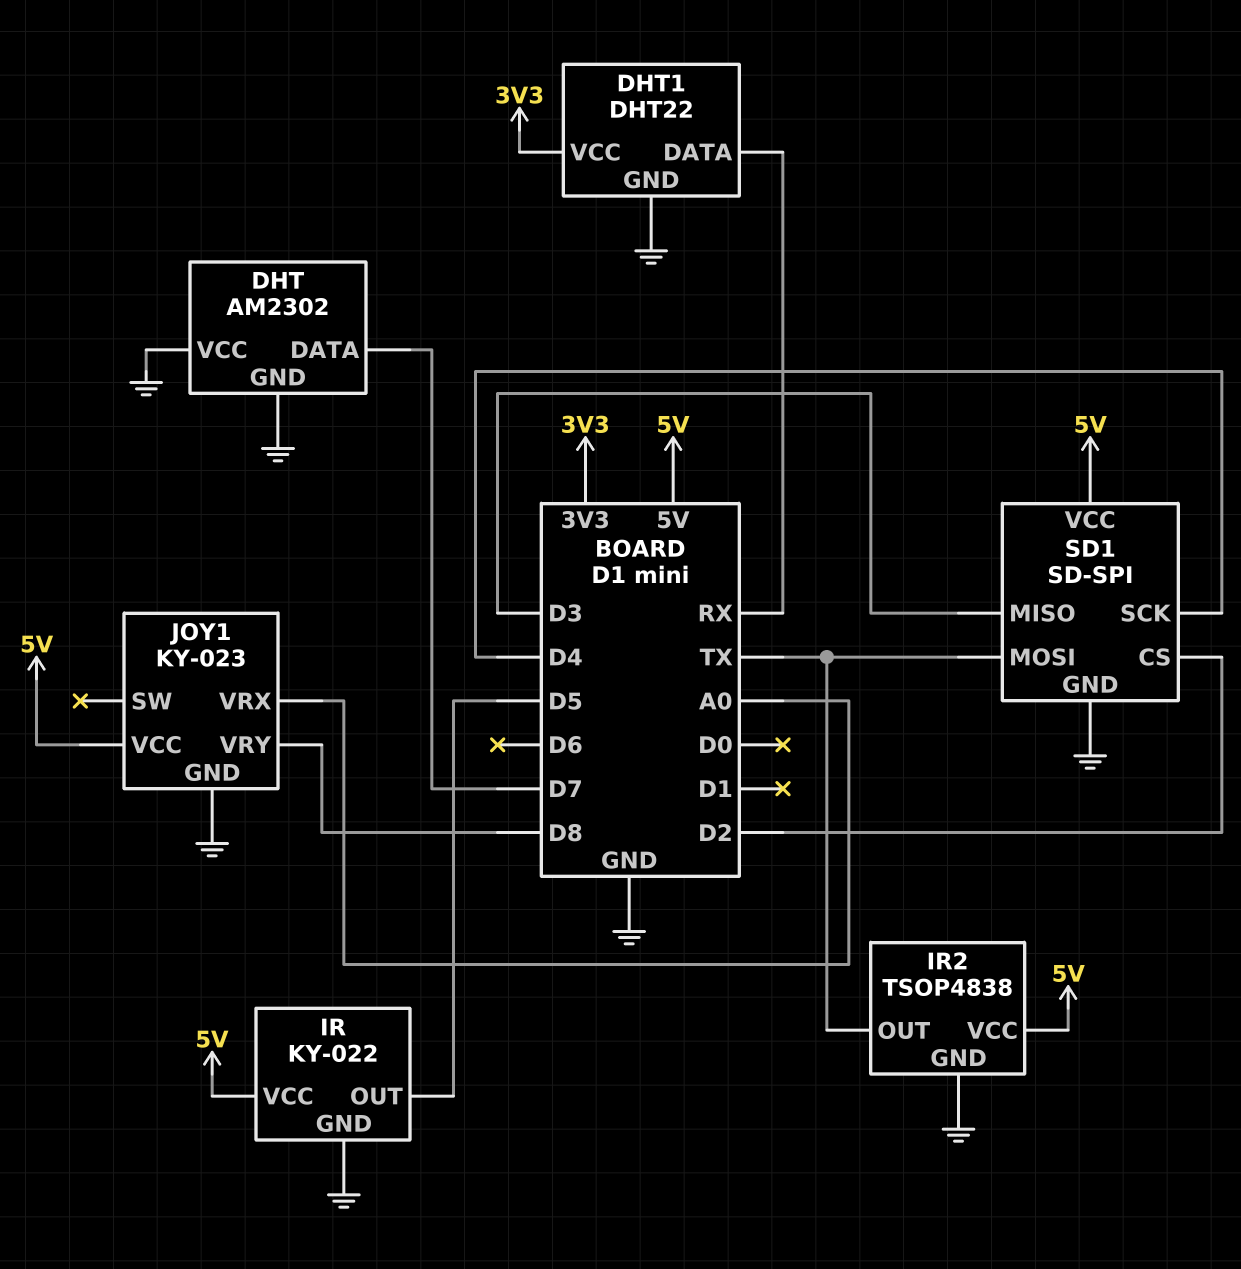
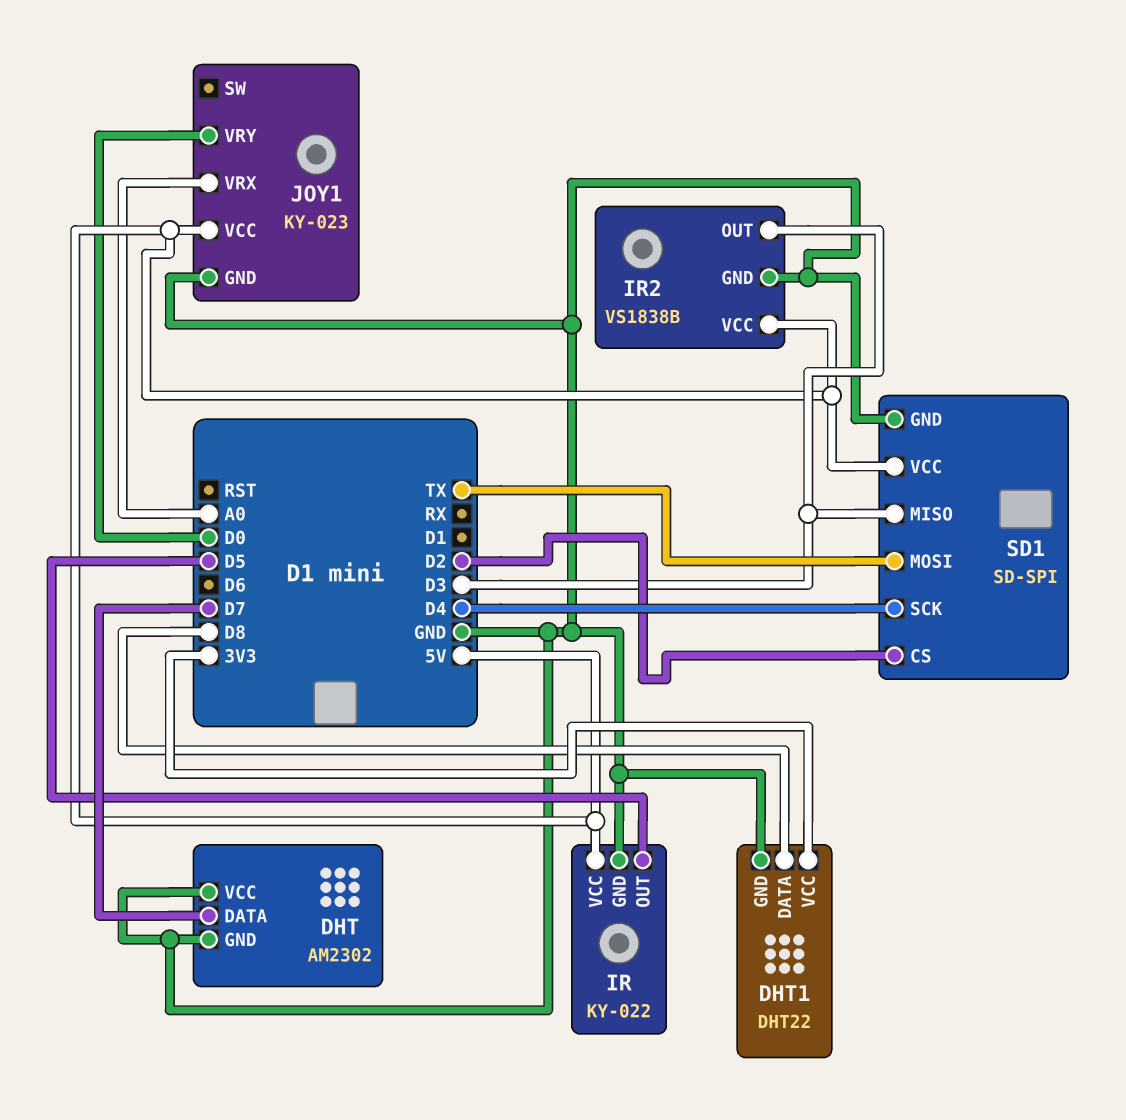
DHT1 pin DATA: RX -> D8
IR2: TSOP4838 -> VS1838B
IR2 pin OUT: TX -> D3
JOY1 pin VRY: D8 -> D0

